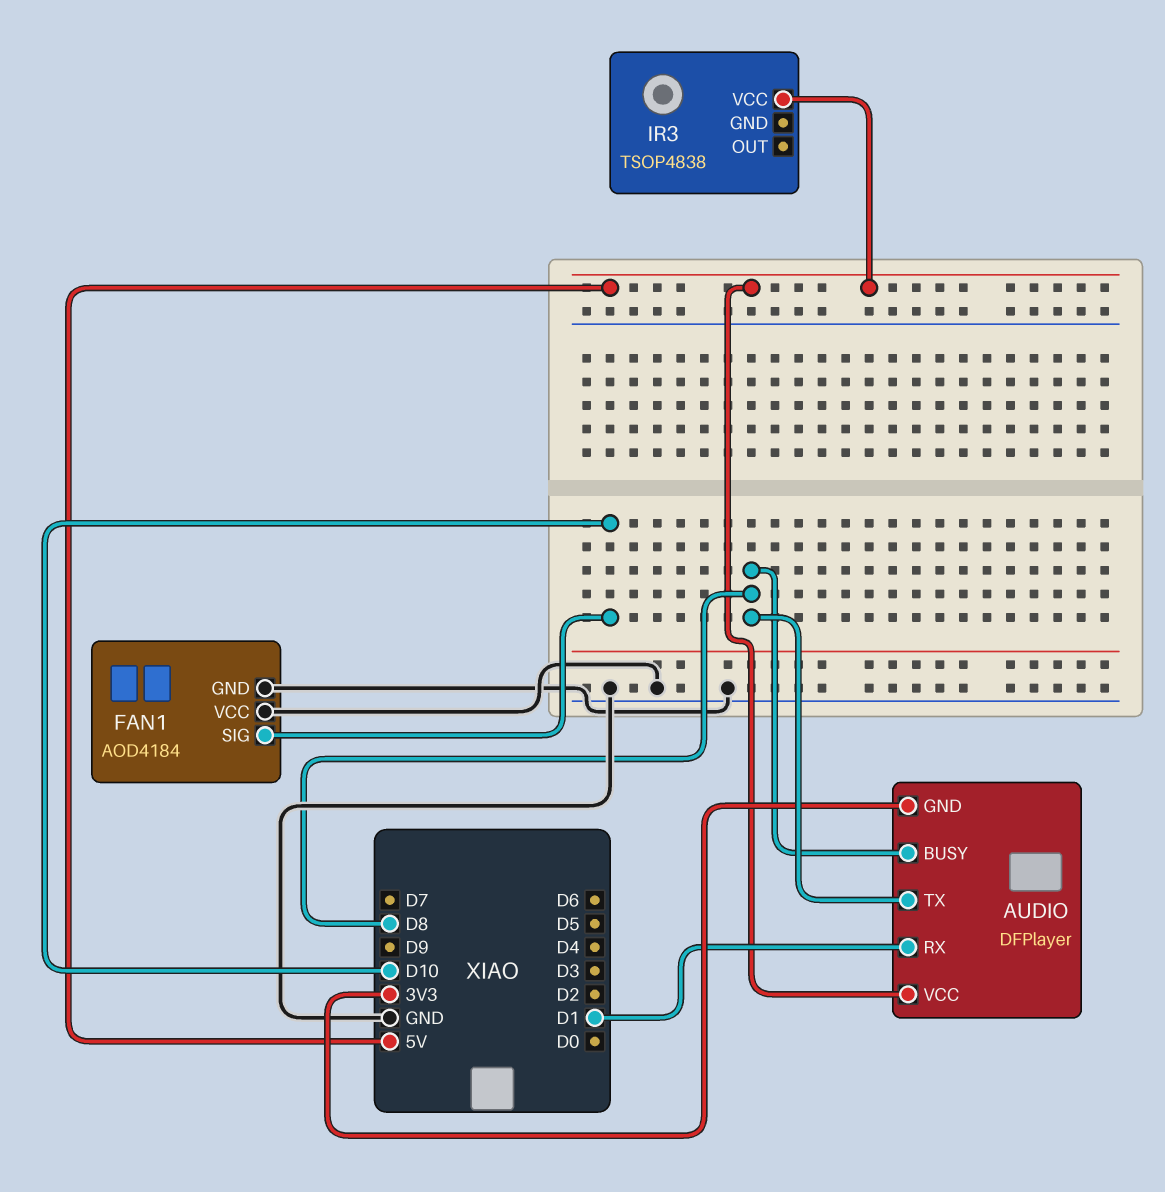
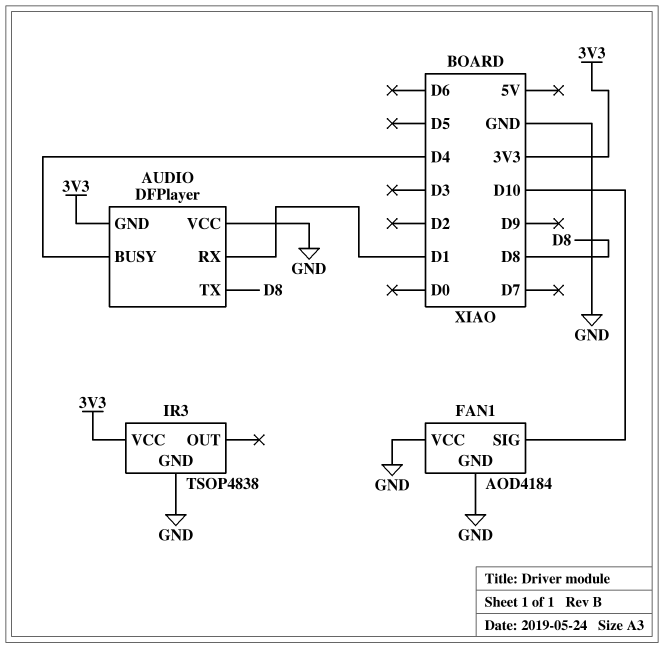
AUDIO pin BUSY: D8 -> D4
AUDIO pin VCC: 5V -> GND
IR3 pin GND: none -> GND
IR3 pin VCC: 5V -> 3V3

